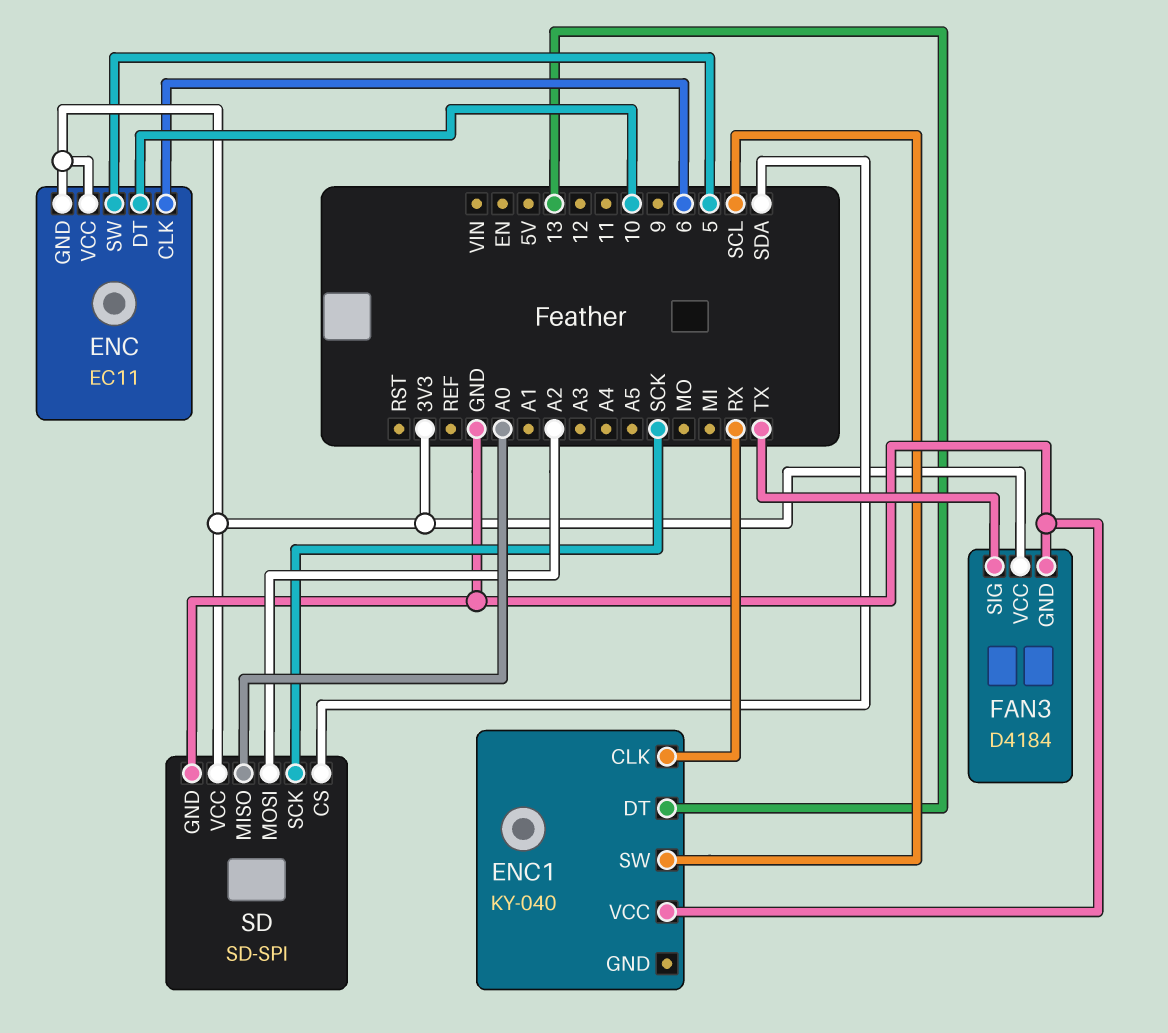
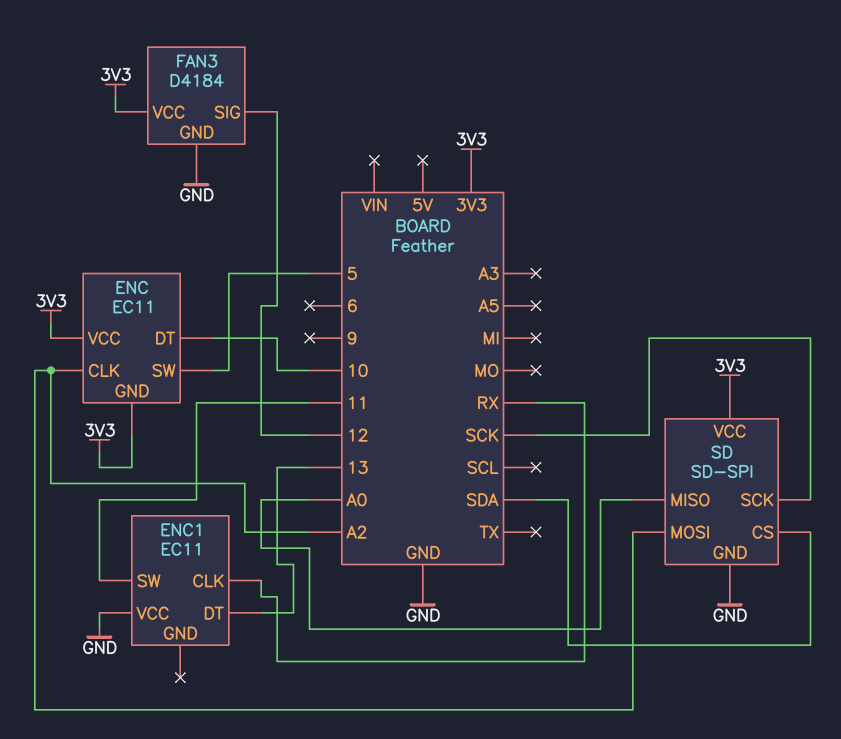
ENC pin CLK: 6 -> A2
ENC1: KY-040 -> EC11
ENC1 pin SW: SCL -> 11
FAN3 pin SIG: TX -> 12

